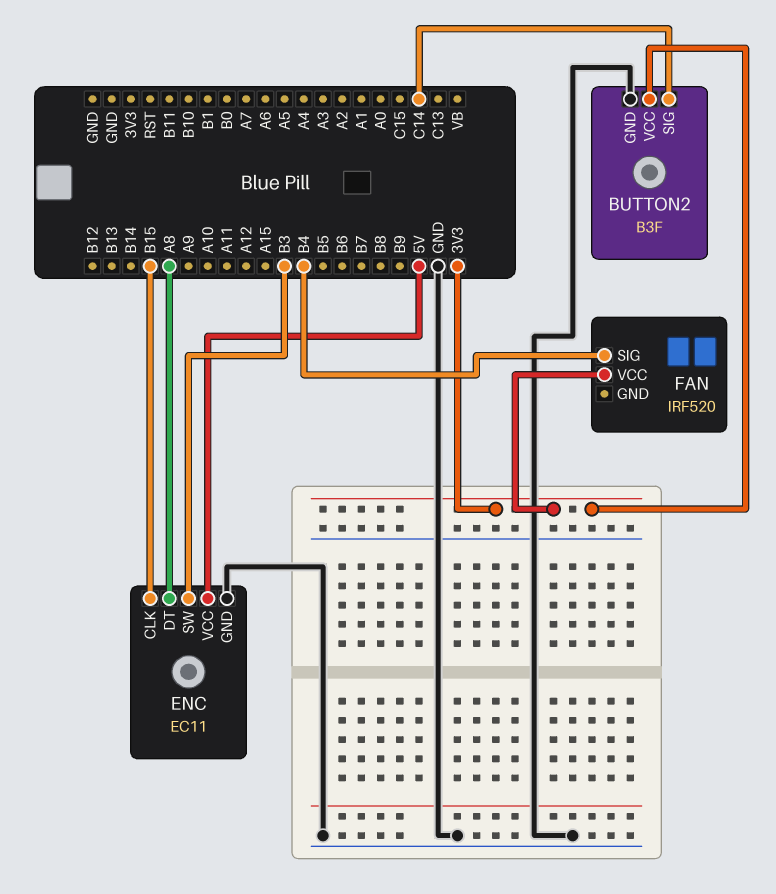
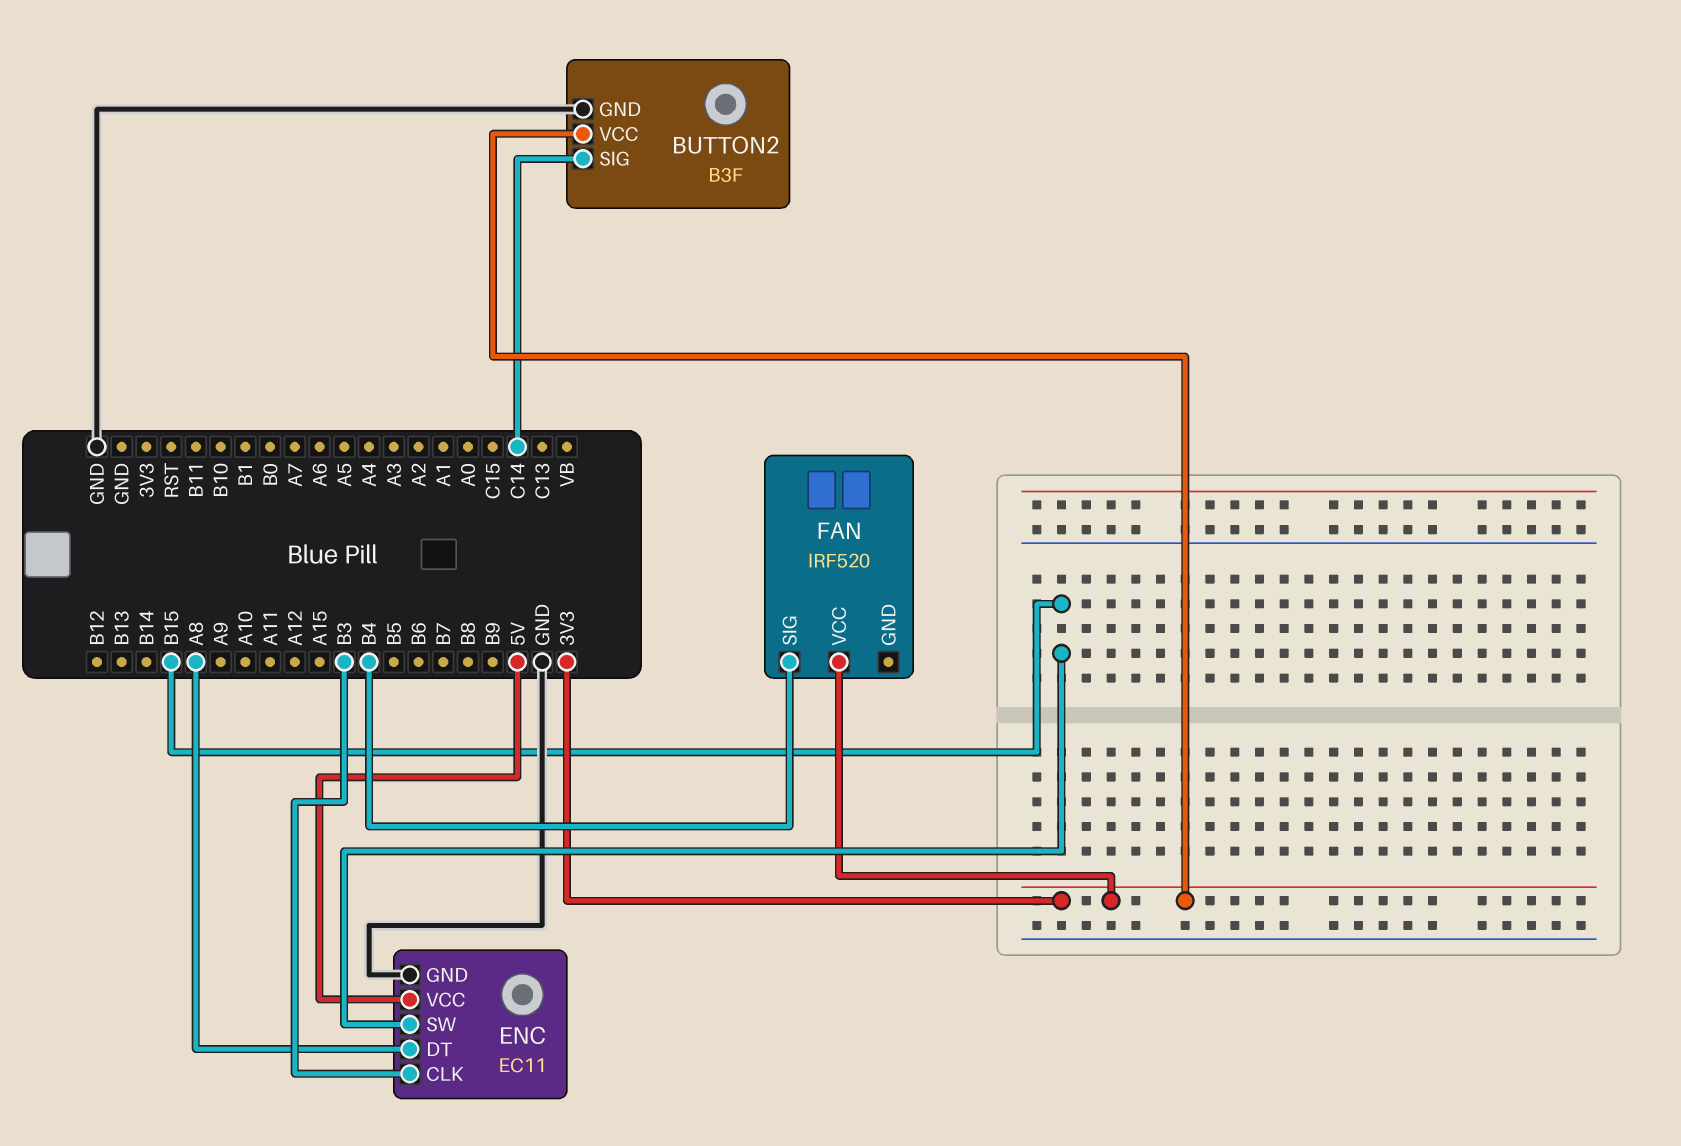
ENC pin CLK: B15 -> B3
ENC pin SW: B3 -> B15

